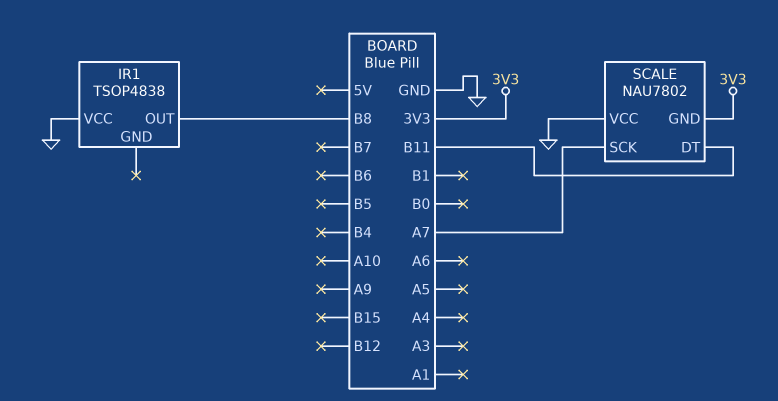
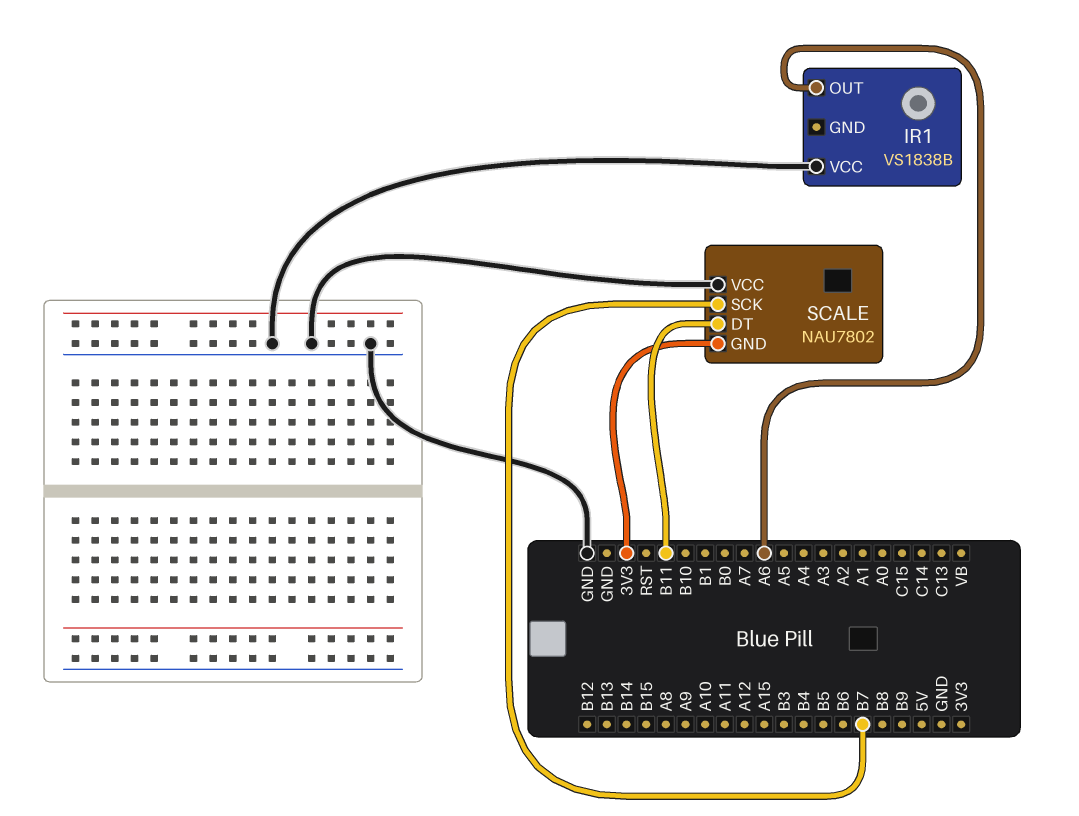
IR1: TSOP4838 -> VS1838B
IR1 pin OUT: B8 -> A6
SCALE pin SCK: A7 -> B7

